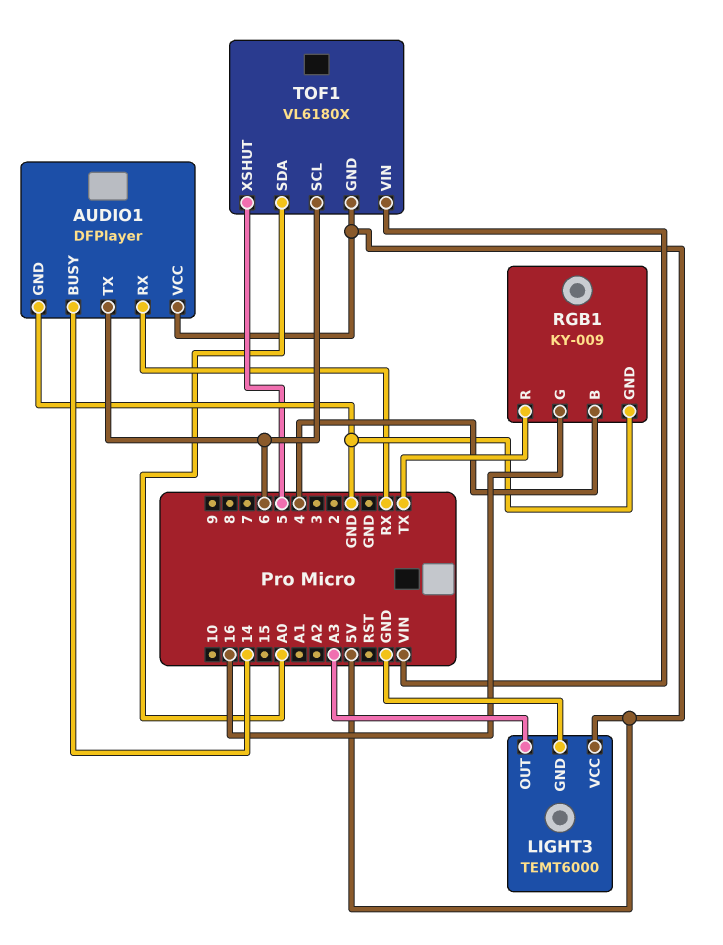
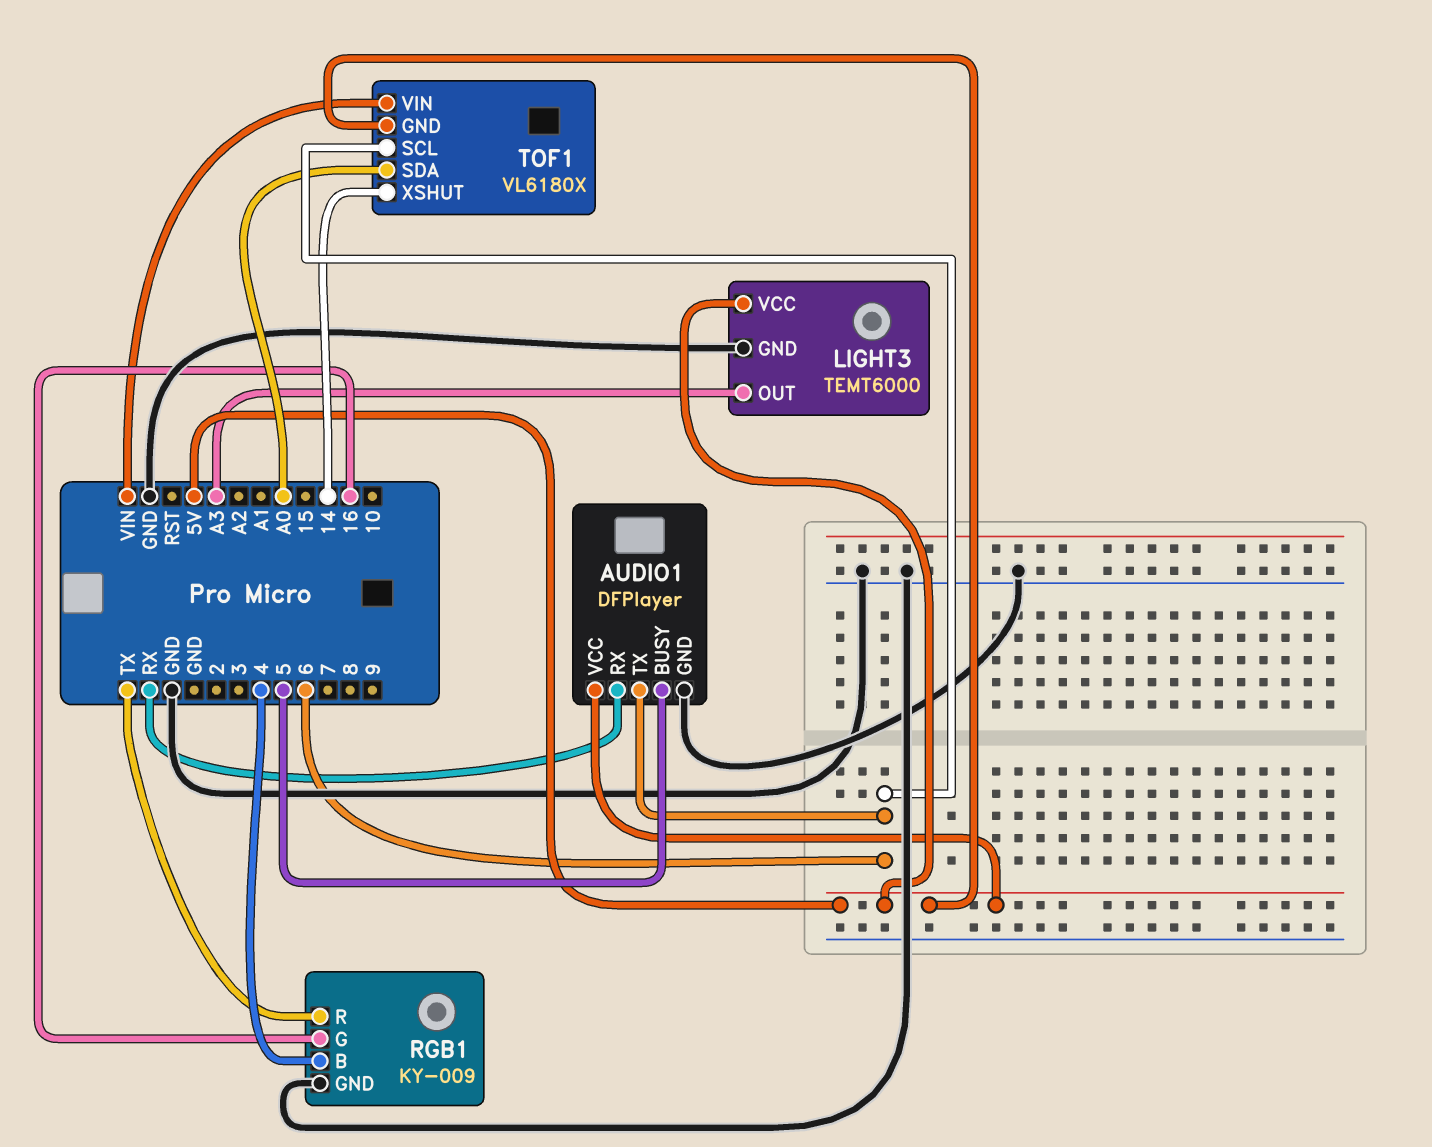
AUDIO1 pin BUSY: 14 -> 5
TOF1 pin XSHUT: 5 -> 14

